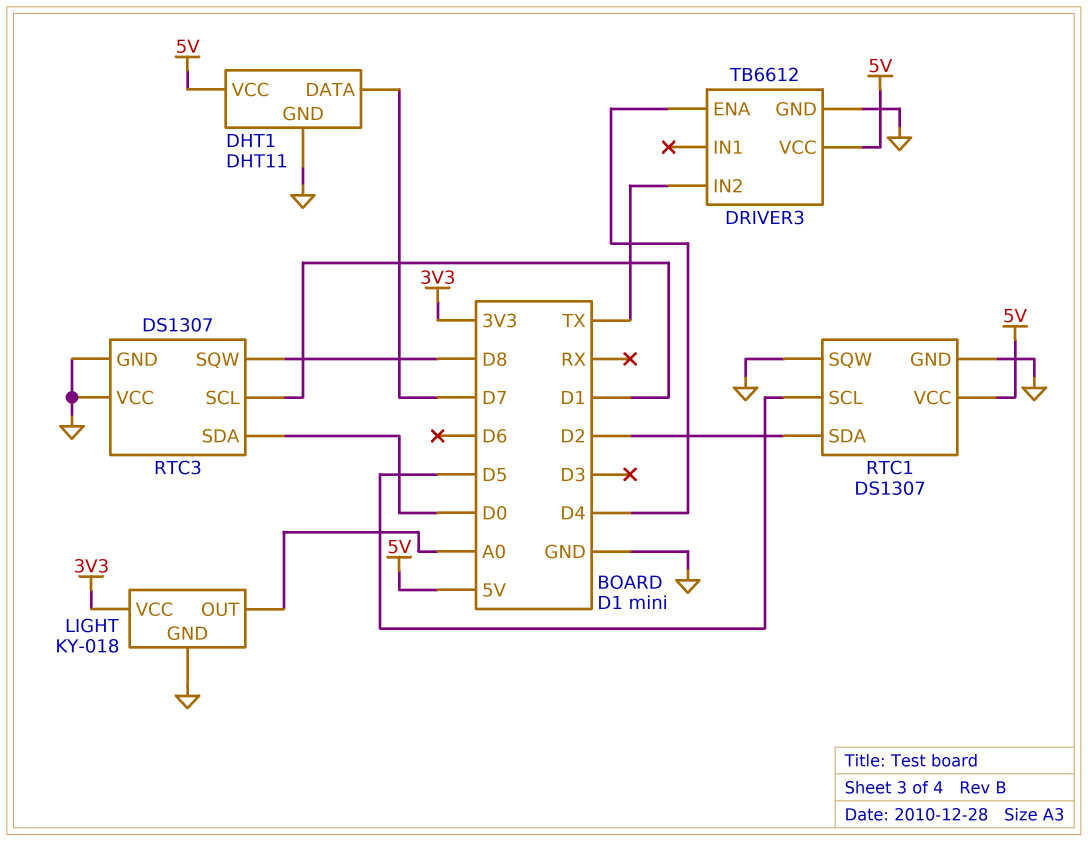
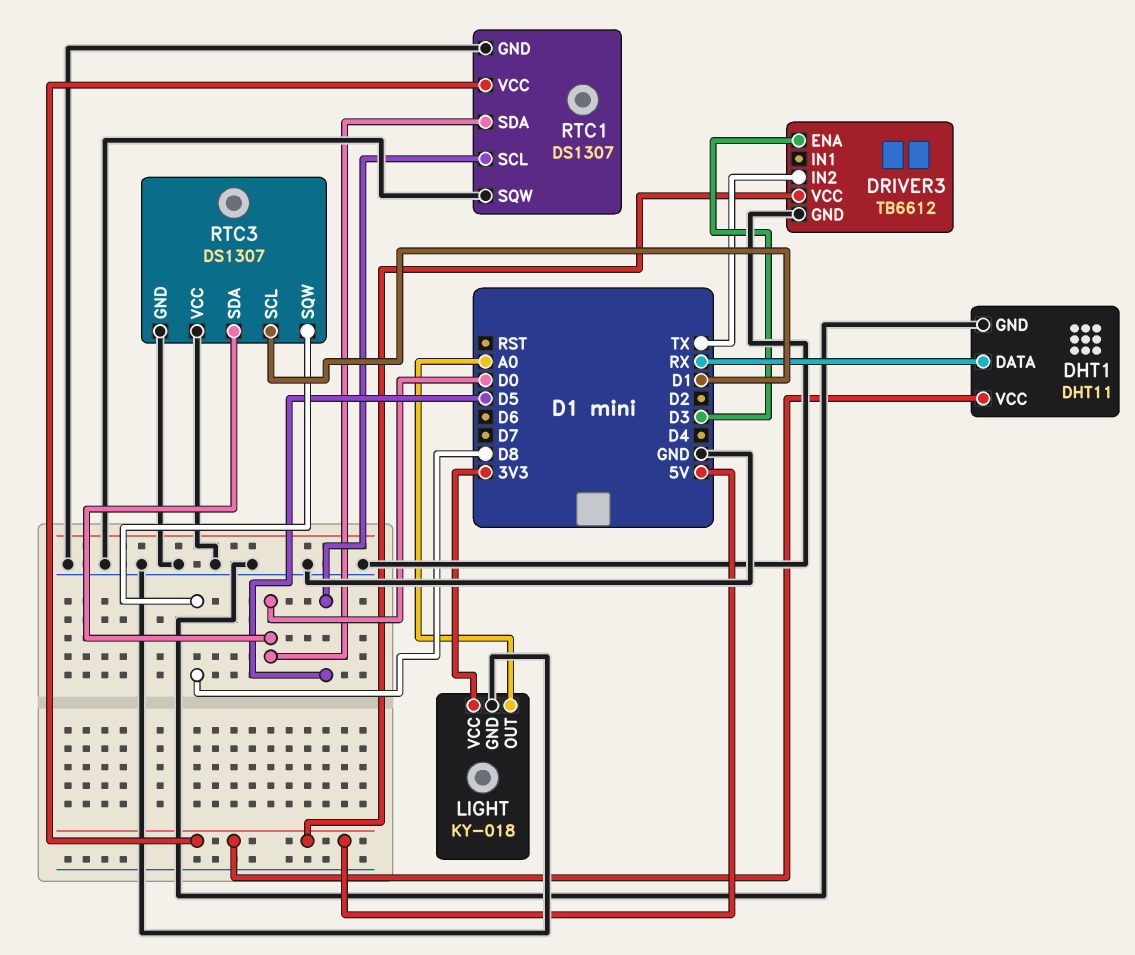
DHT1 pin DATA: D7 -> RX
DRIVER3 pin ENA: D4 -> D3
RTC1 pin SDA: D2 -> D0

